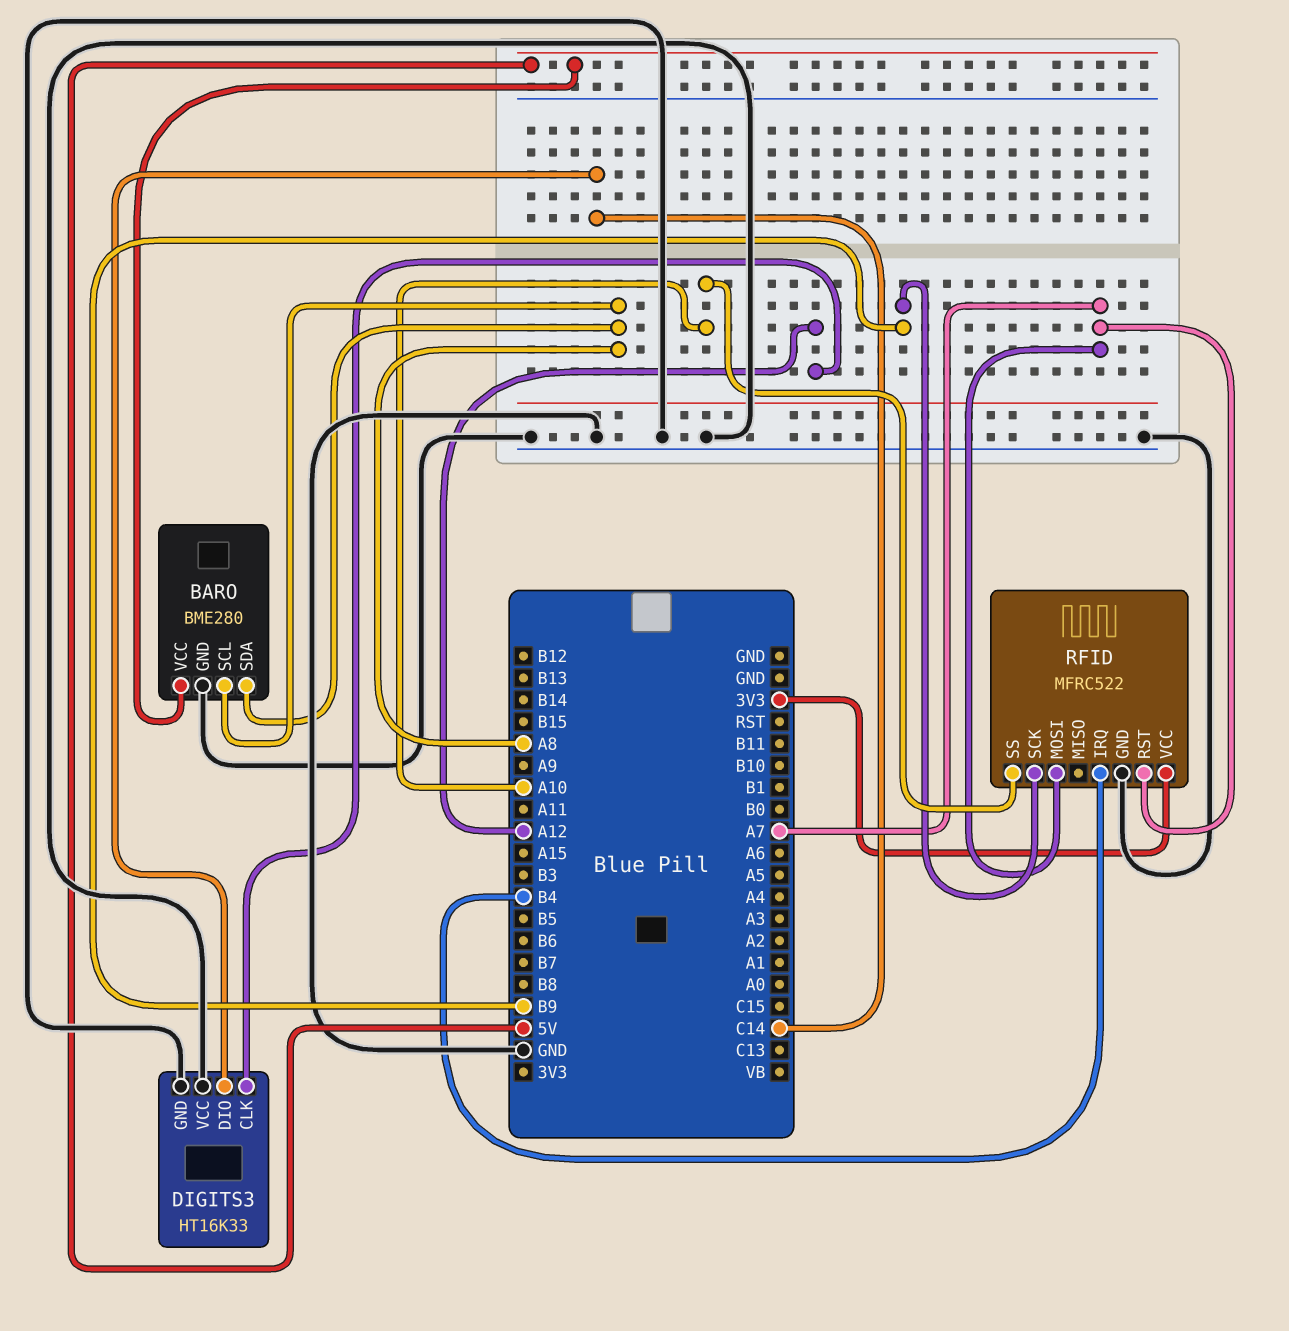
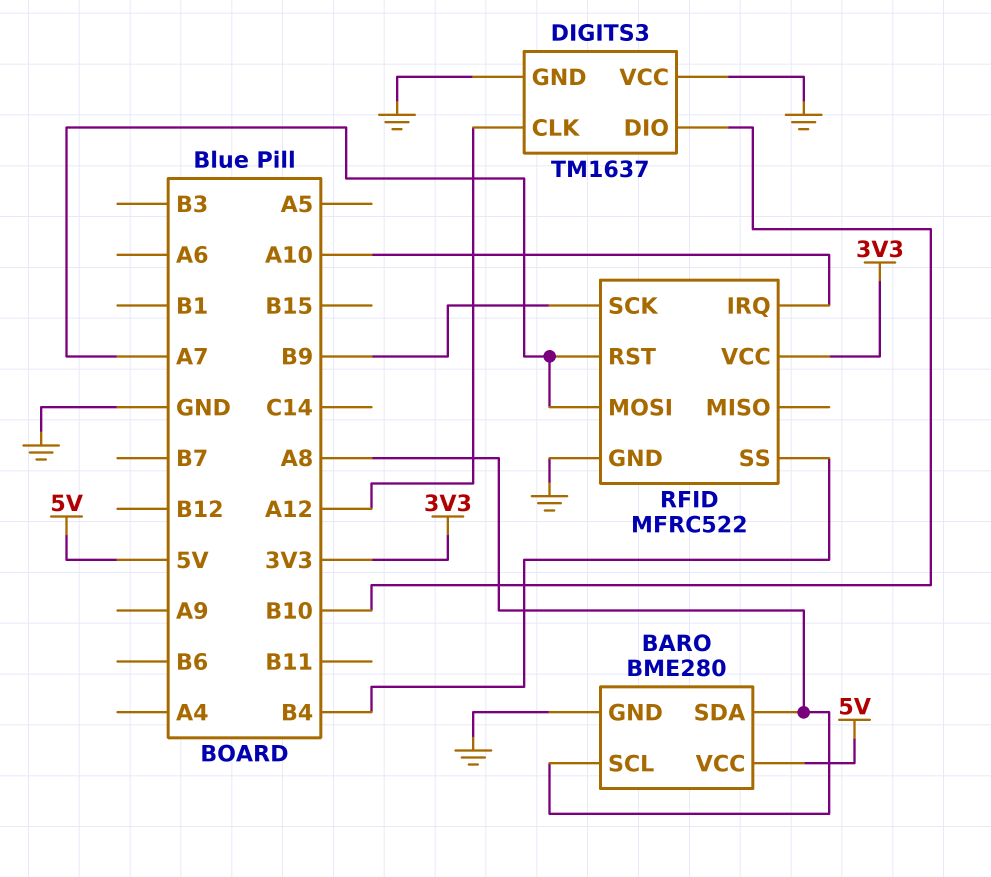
DIGITS3: HT16K33 -> TM1637
DIGITS3 pin DIO: C14 -> B10
RFID pin IRQ: B4 -> A10
RFID pin SS: A10 -> B4

